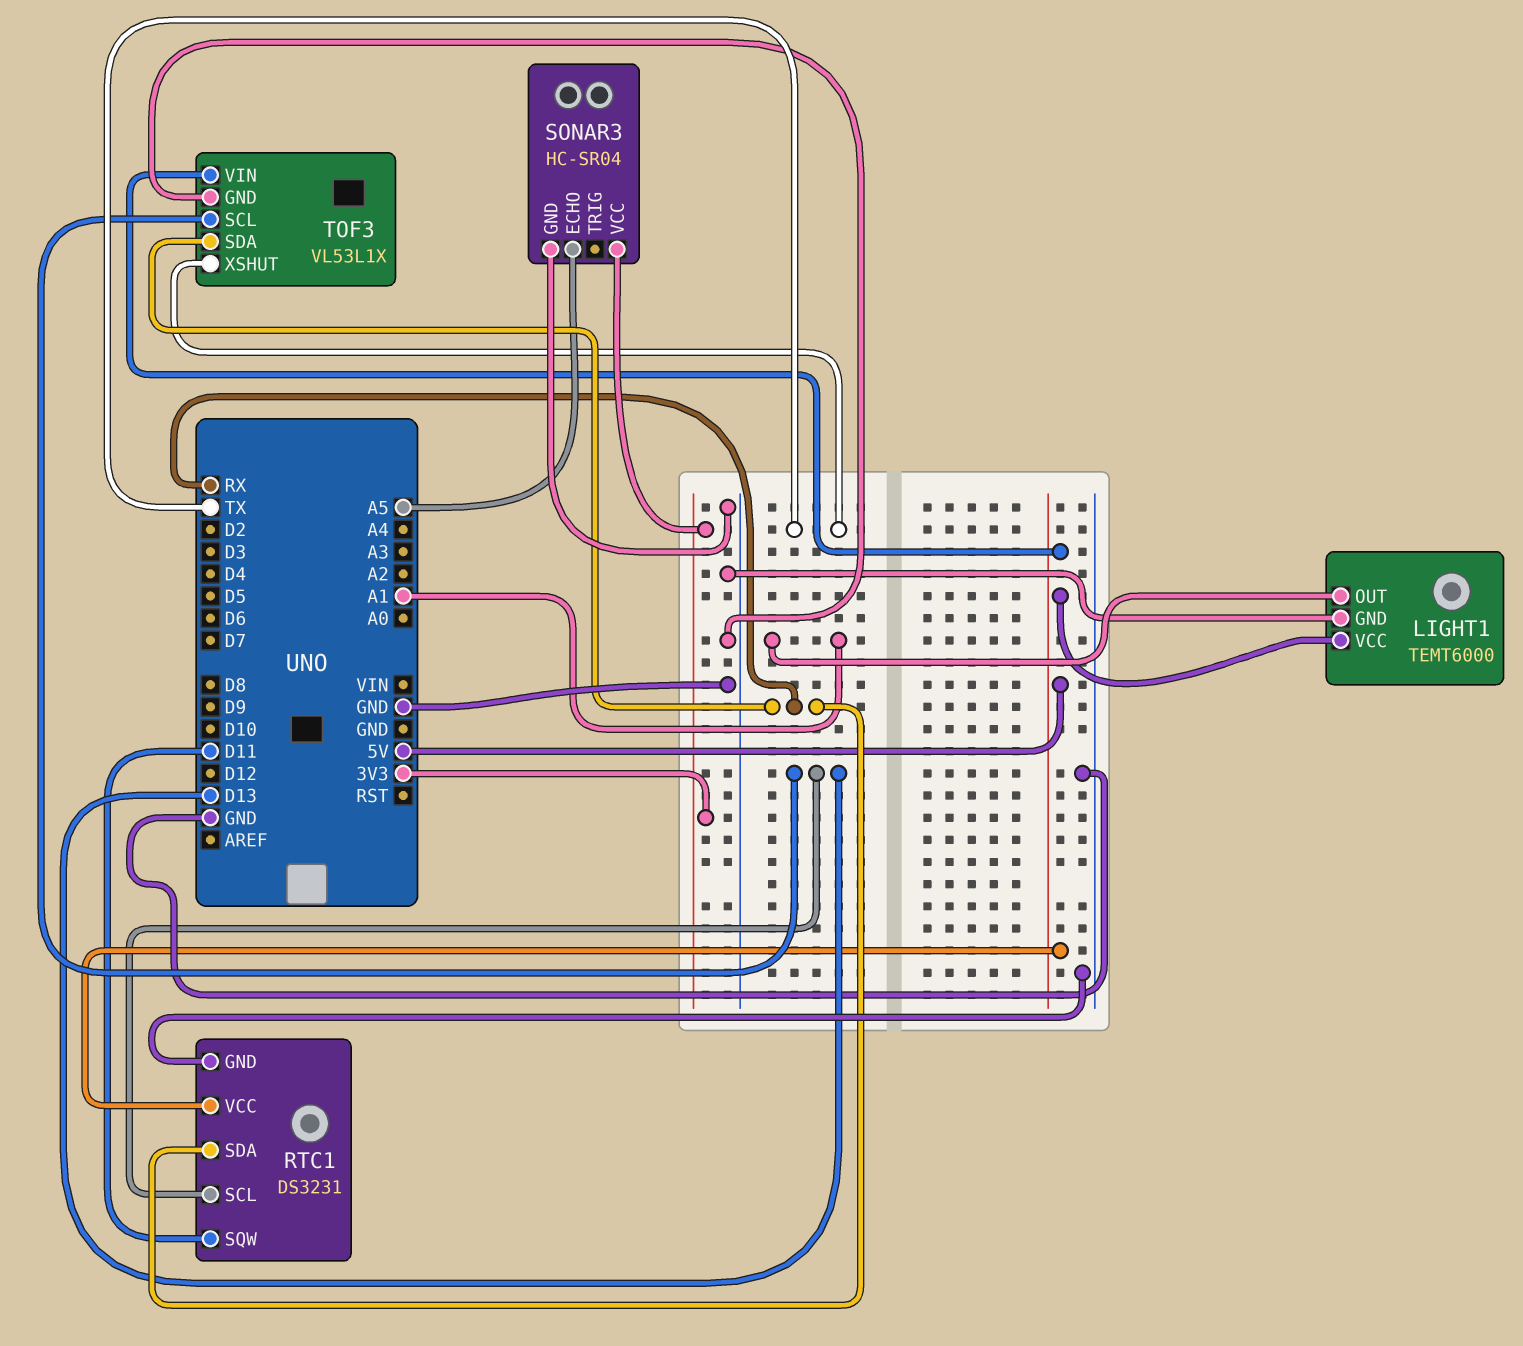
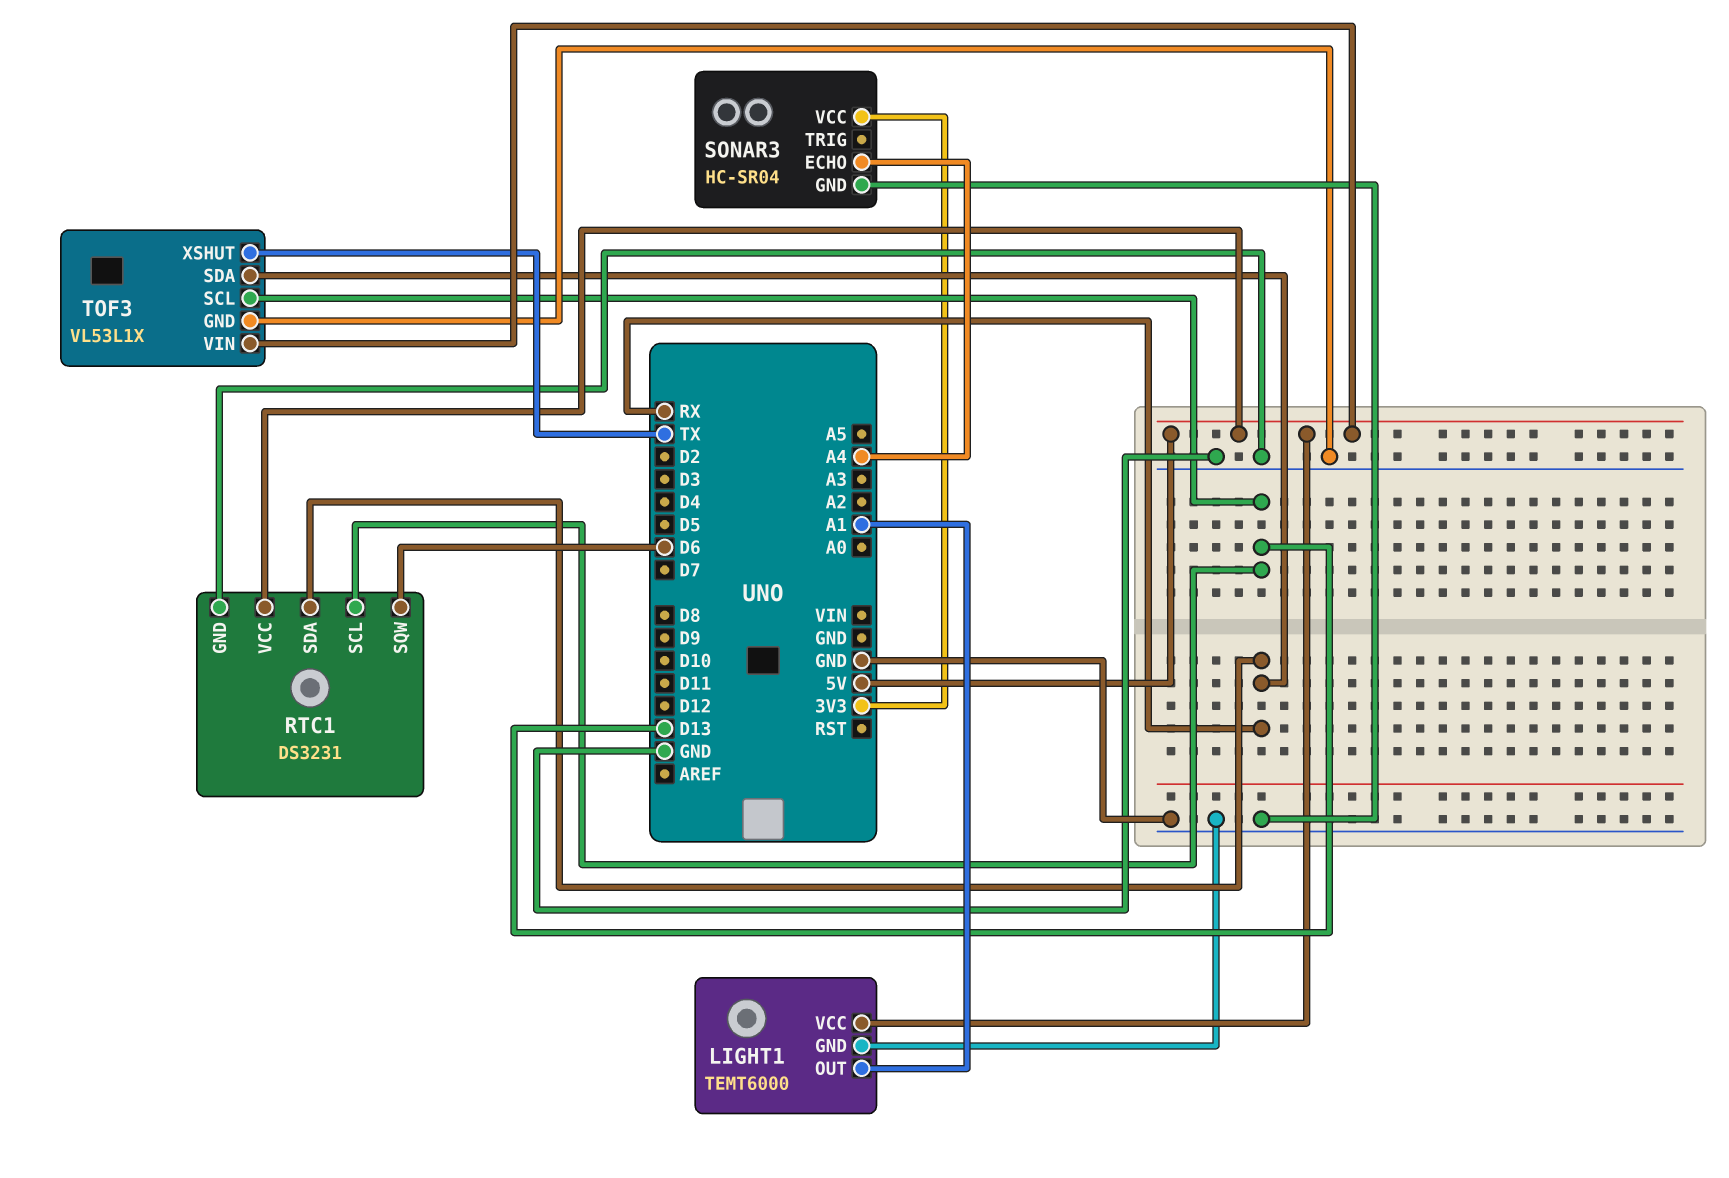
RTC1 pin SQW: D11 -> D6
SONAR3 pin ECHO: A5 -> A4

